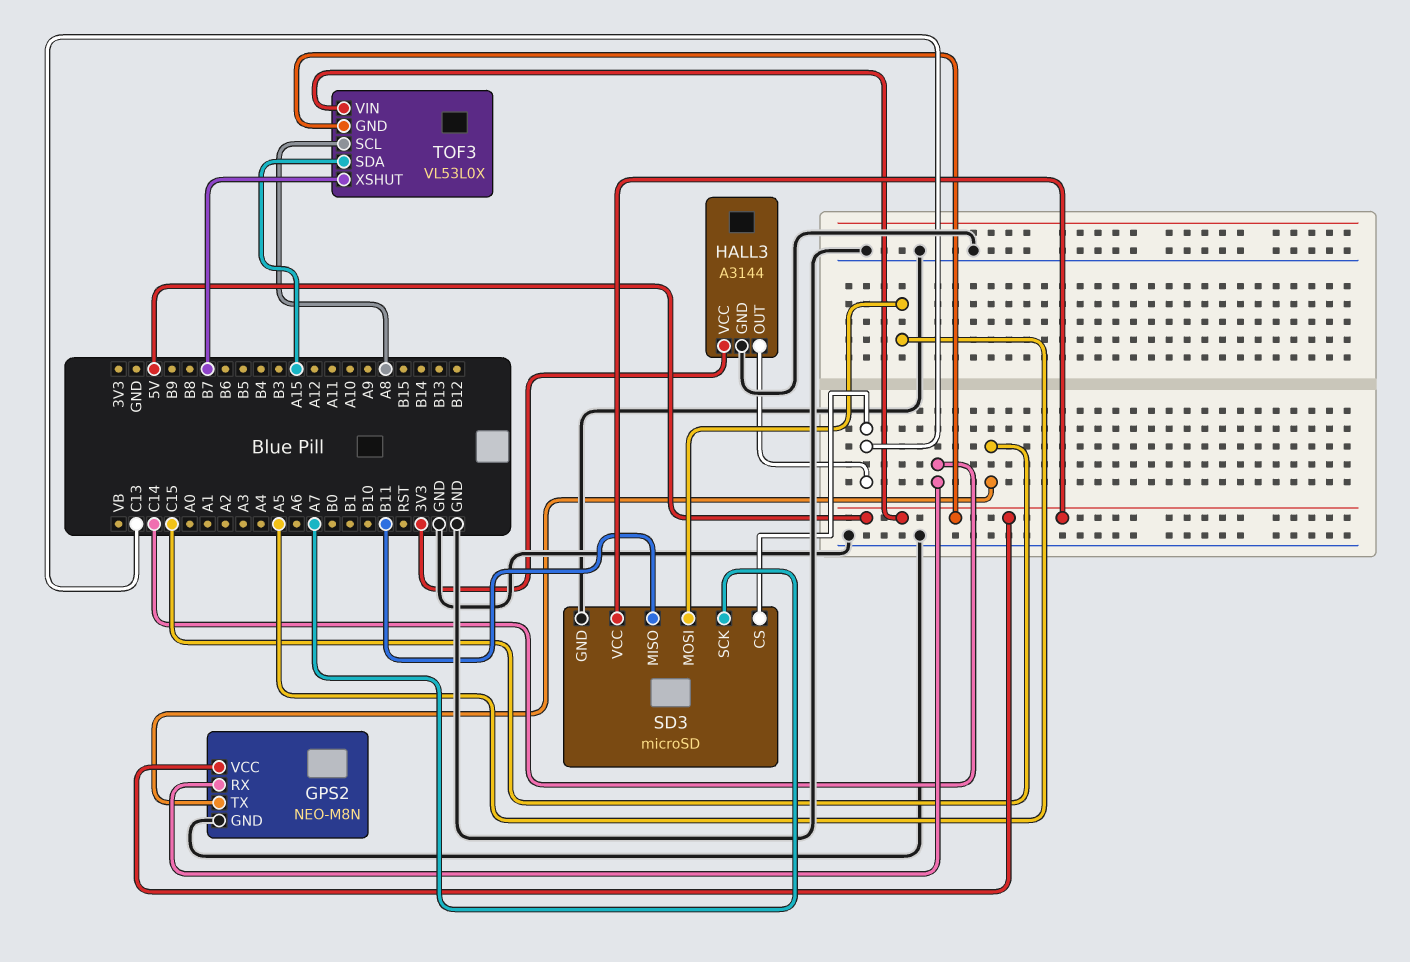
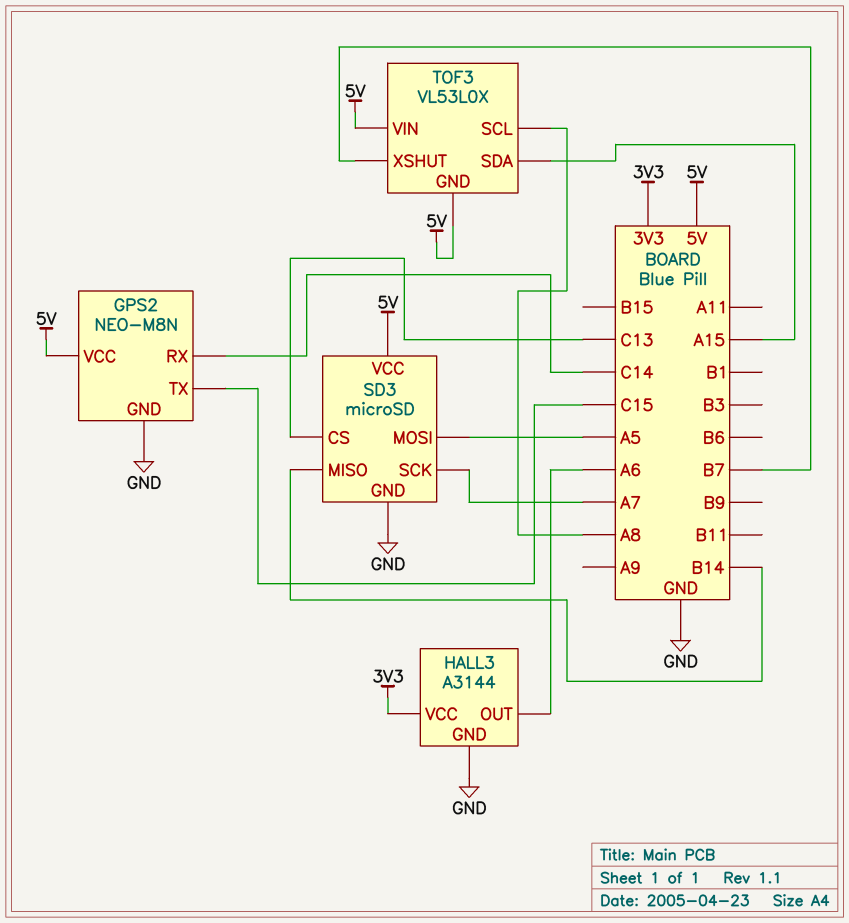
HALL3 pin OUT: C13 -> A6
SD3 pin MISO: B11 -> B14

